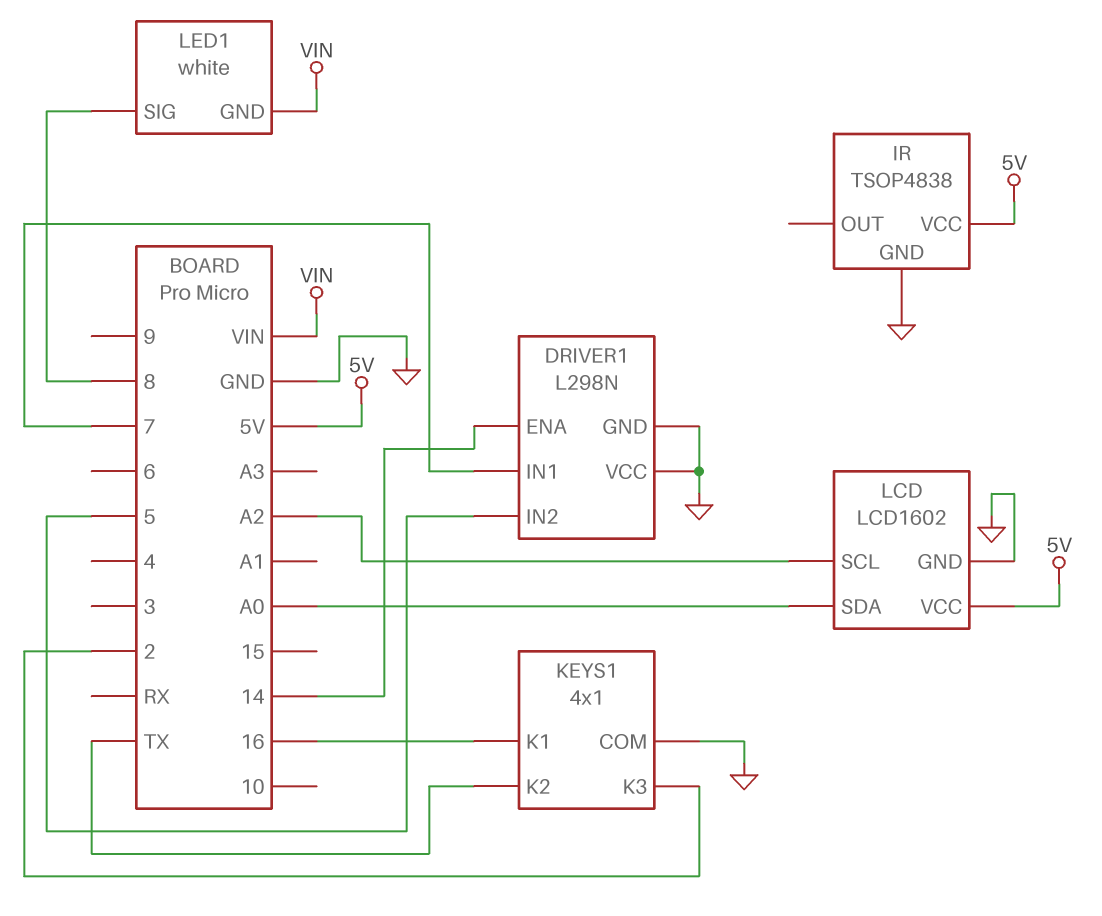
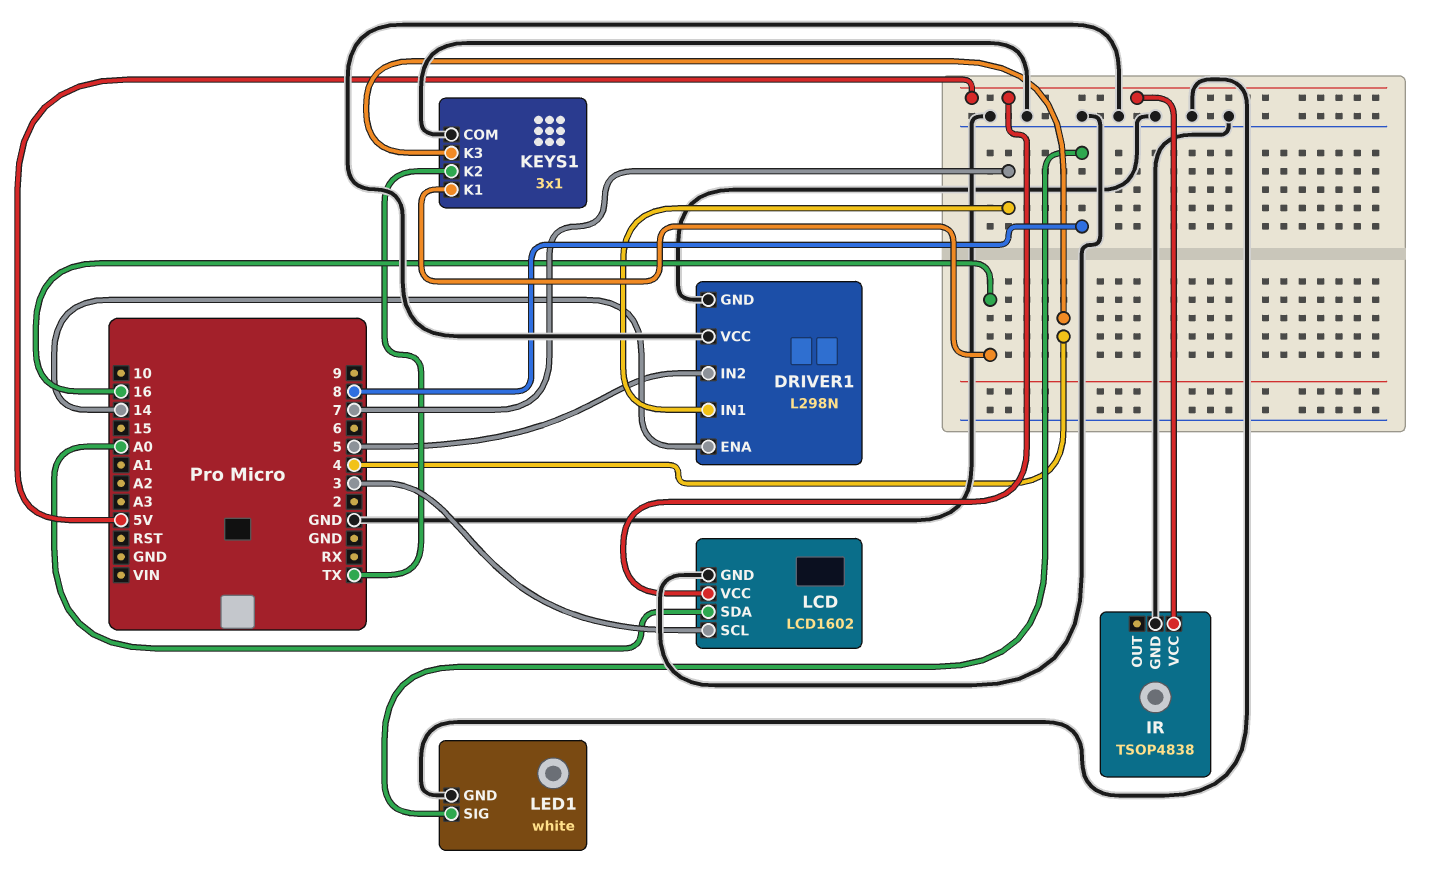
KEYS1: 4x1 -> 3x1
KEYS1 pin K3: 2 -> 4
LCD pin SCL: A2 -> 3
LED1 pin GND: VIN -> GND

